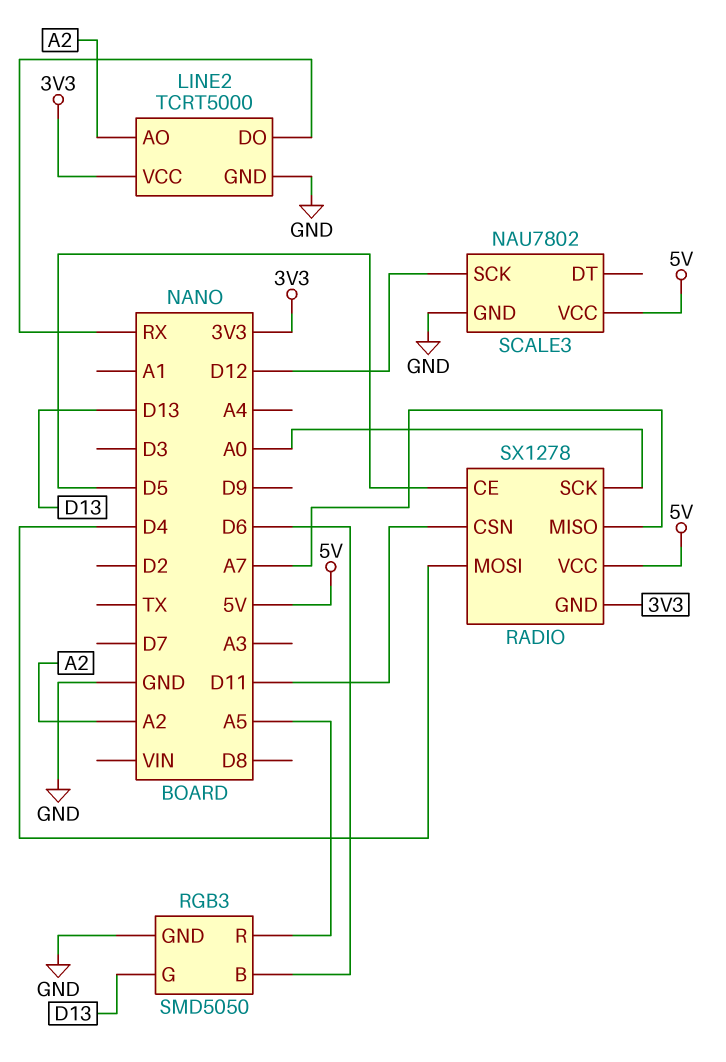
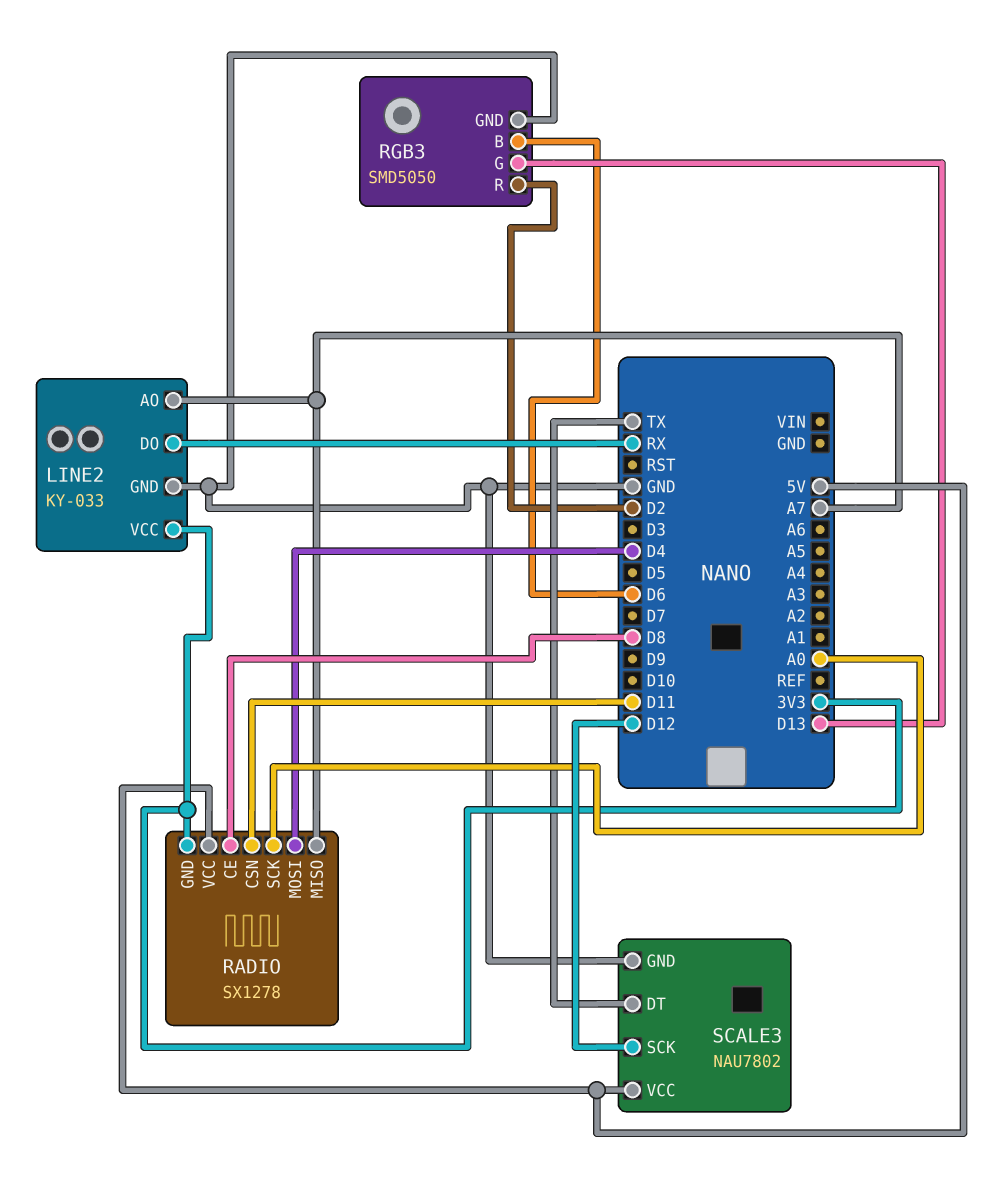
LINE2: TCRT5000 -> KY-033
LINE2 pin AO: A2 -> A7
RADIO pin CE: D5 -> D8
RGB3 pin R: A5 -> D2
SCALE3 pin DT: none -> TX

